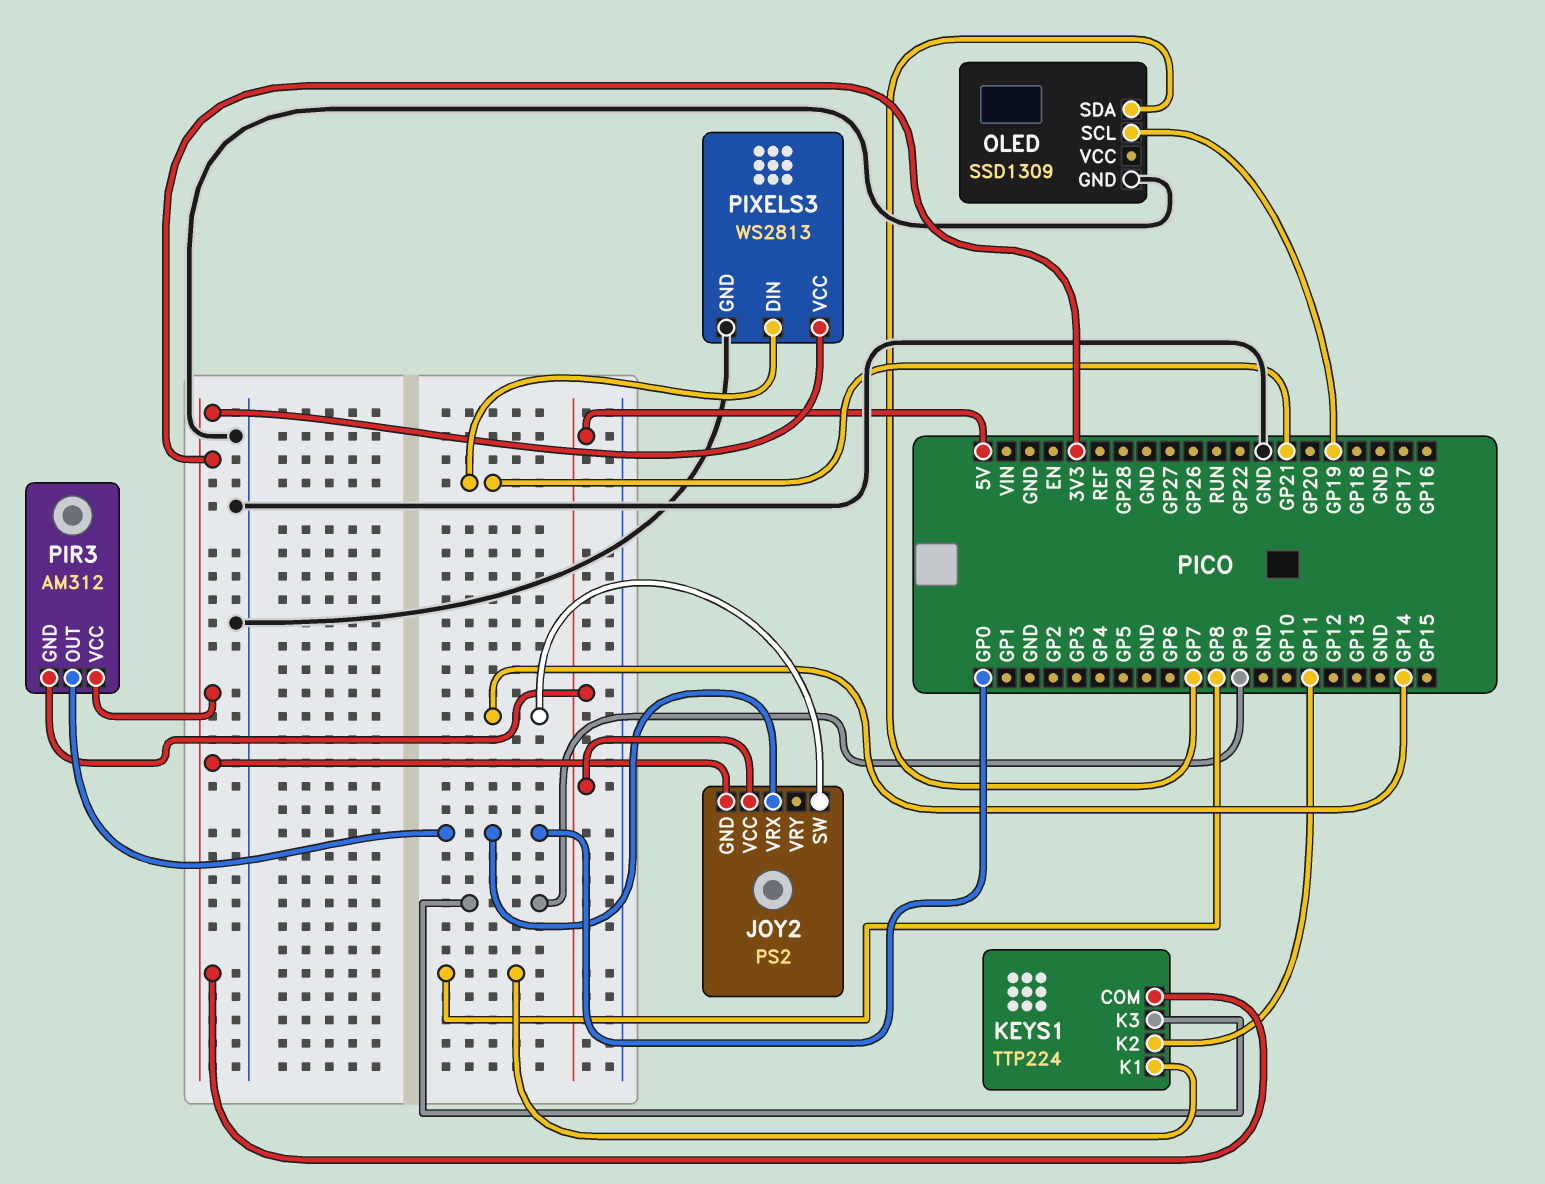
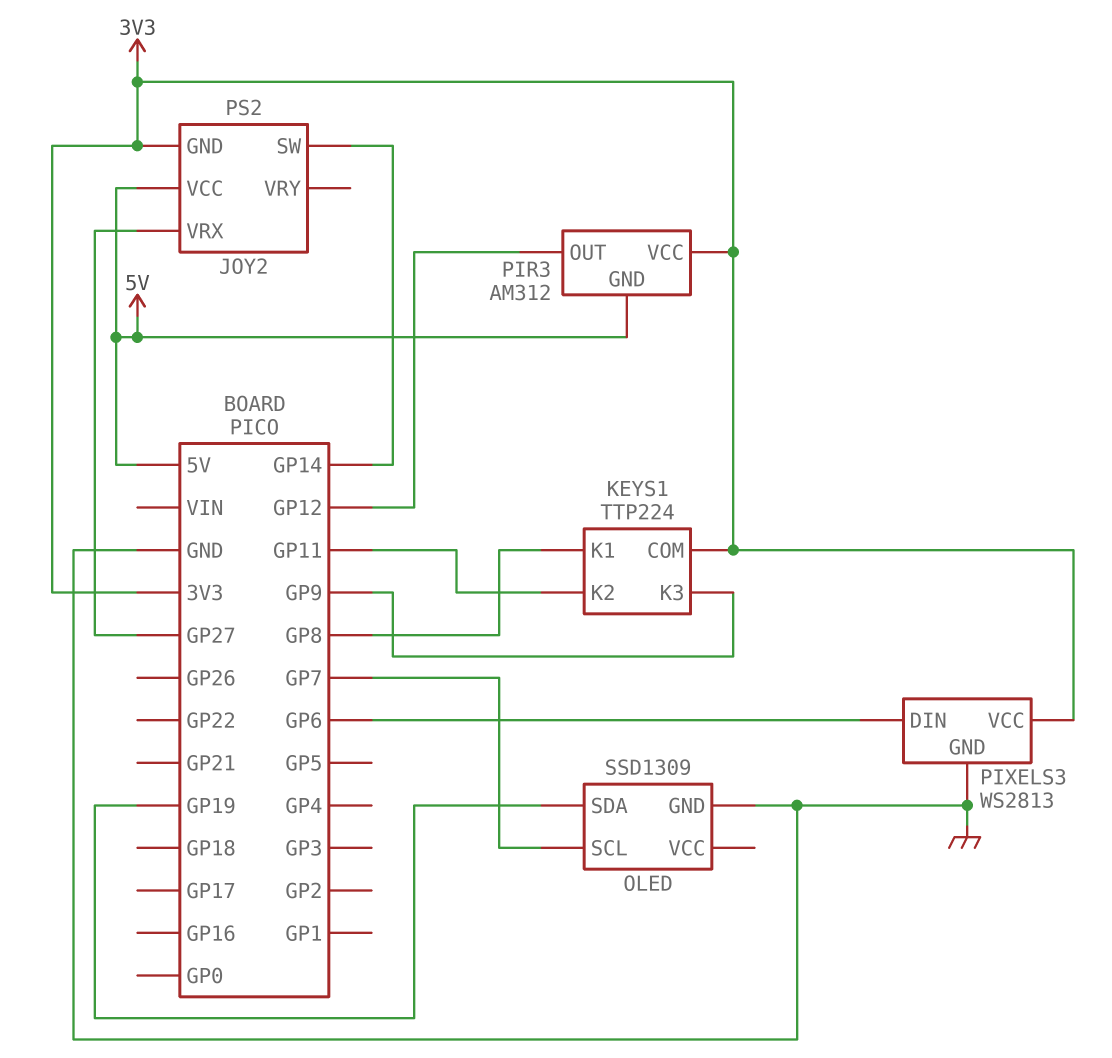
JOY2 pin VRX: GP0 -> GP27
OLED pin SCL: GP19 -> GP7
OLED pin SDA: GP7 -> GP19
PIR3 pin OUT: GP0 -> GP12
PIXELS3 pin DIN: GP21 -> GP6

